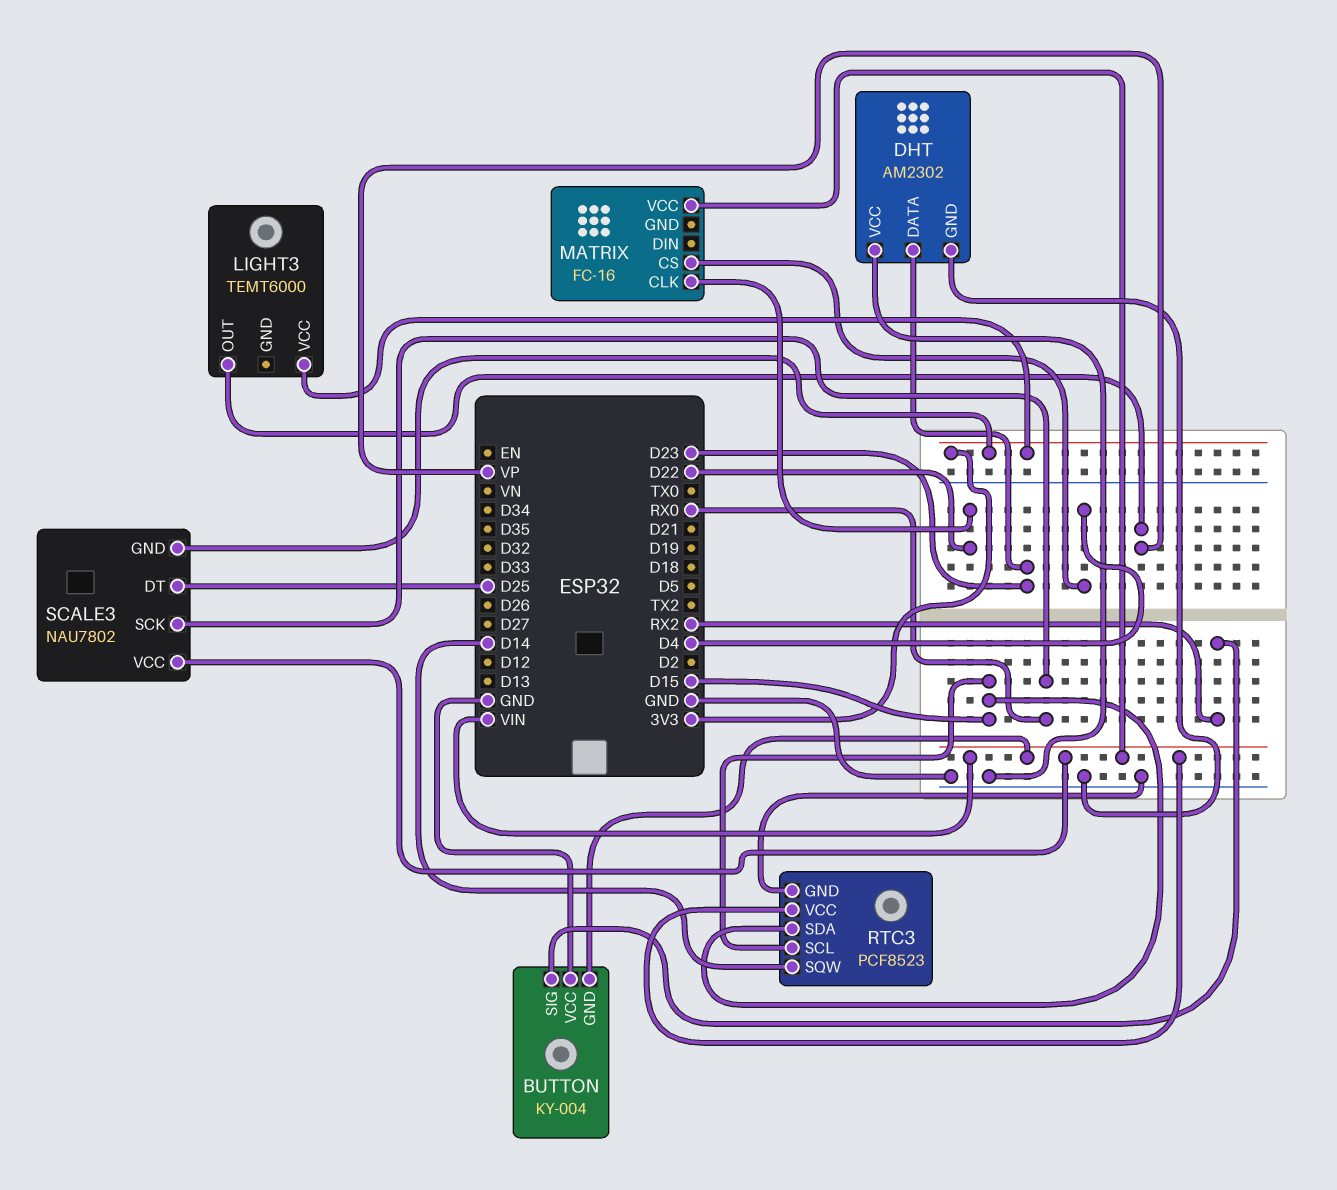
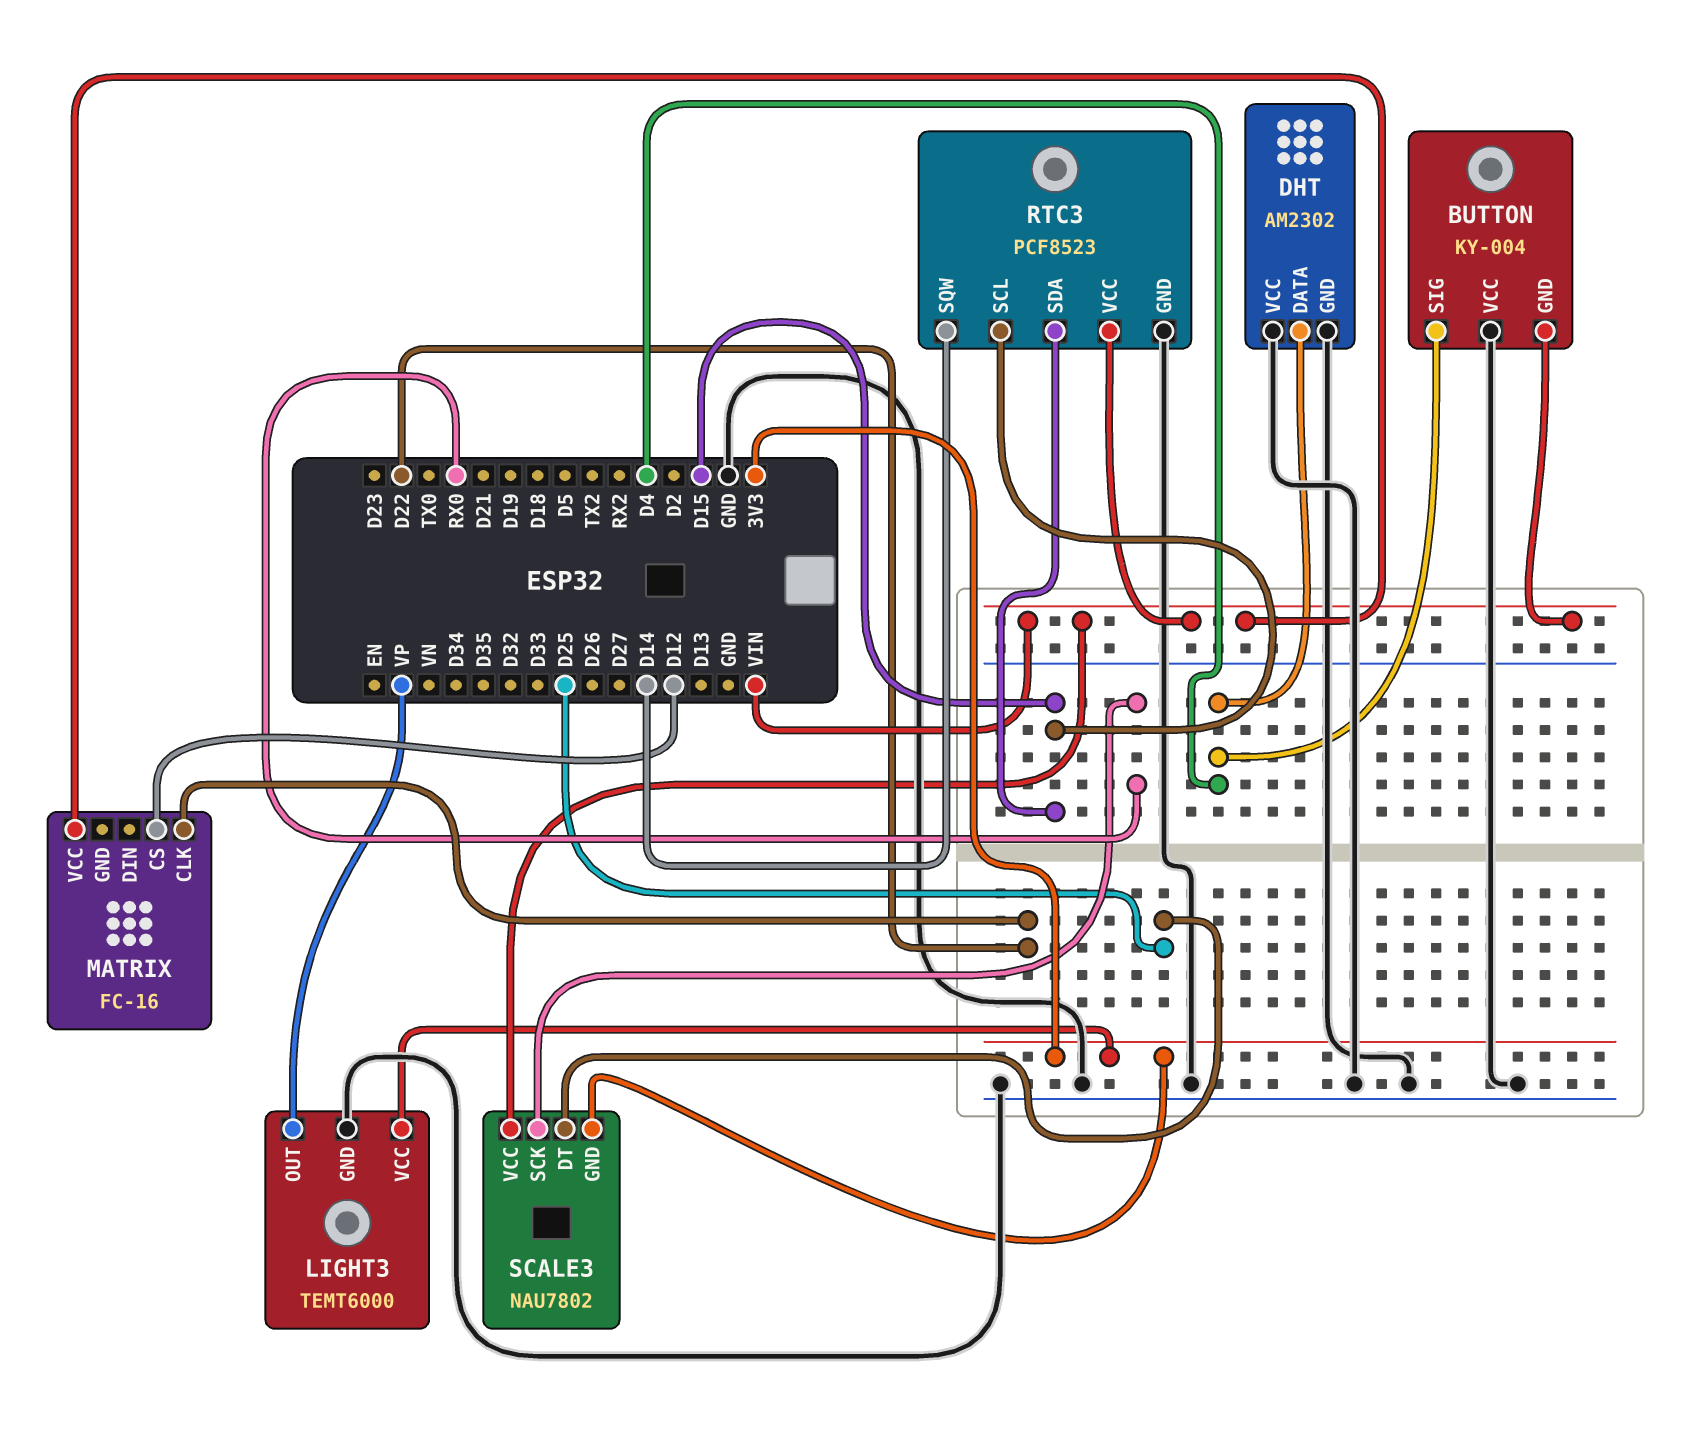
BUTTON pin SIG: RX2 -> D4
DHT pin DATA: D23 -> D4
LIGHT3 pin GND: none -> GND
MATRIX pin CS: D4 -> D12

